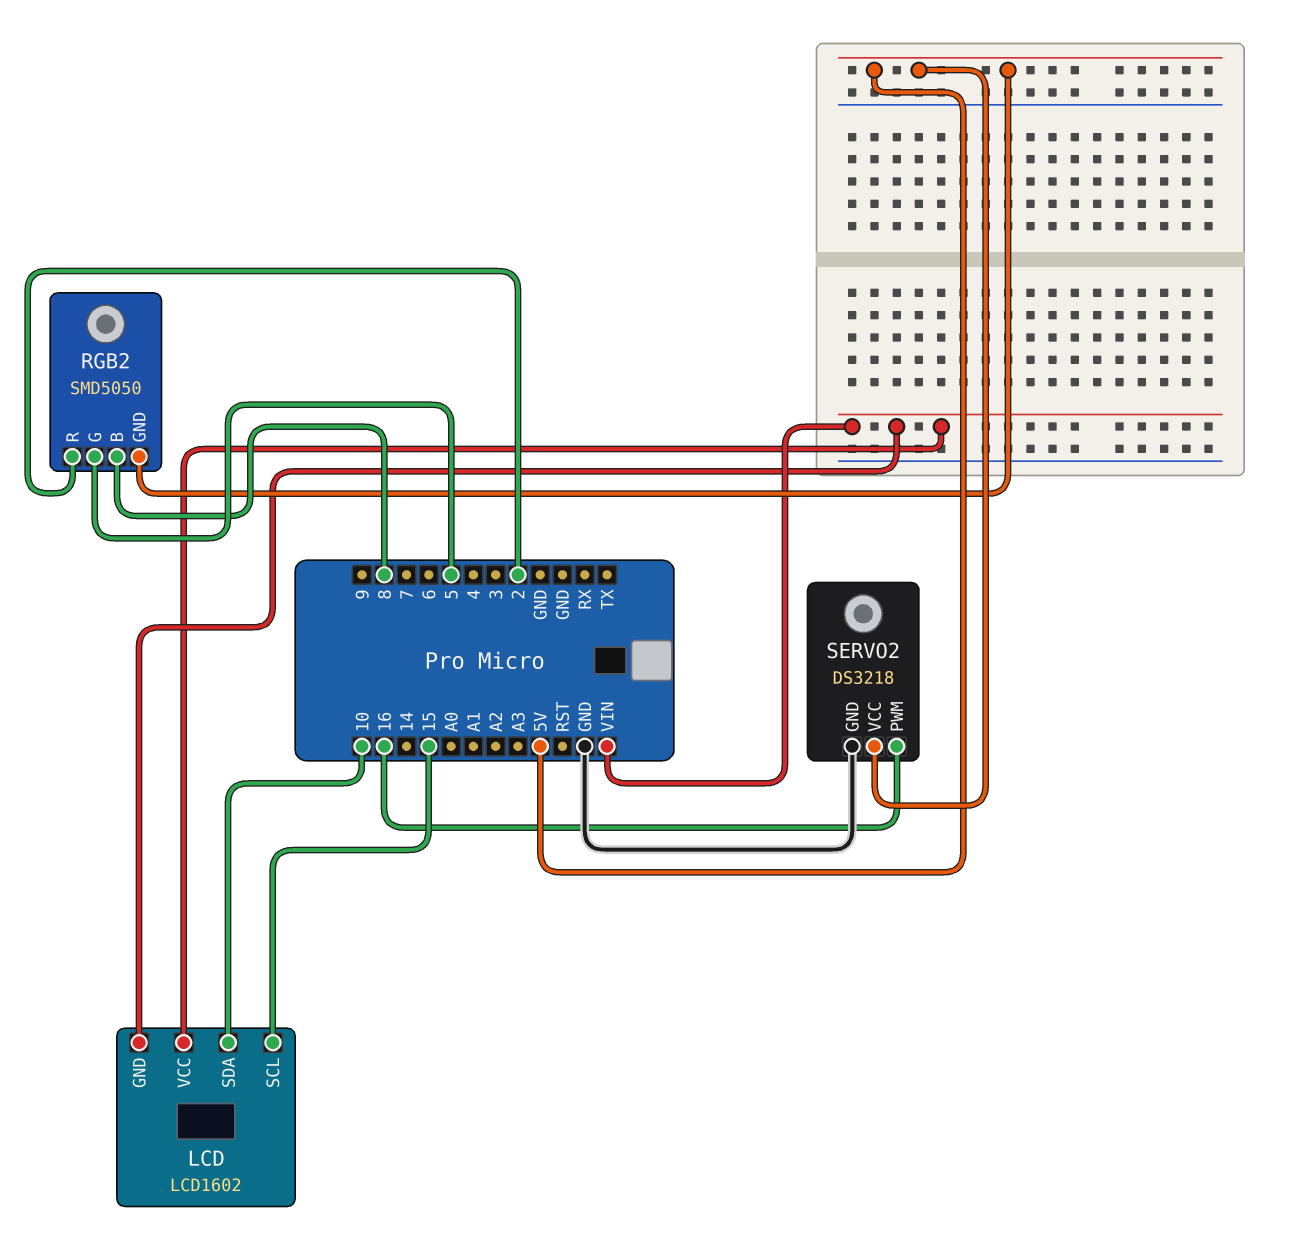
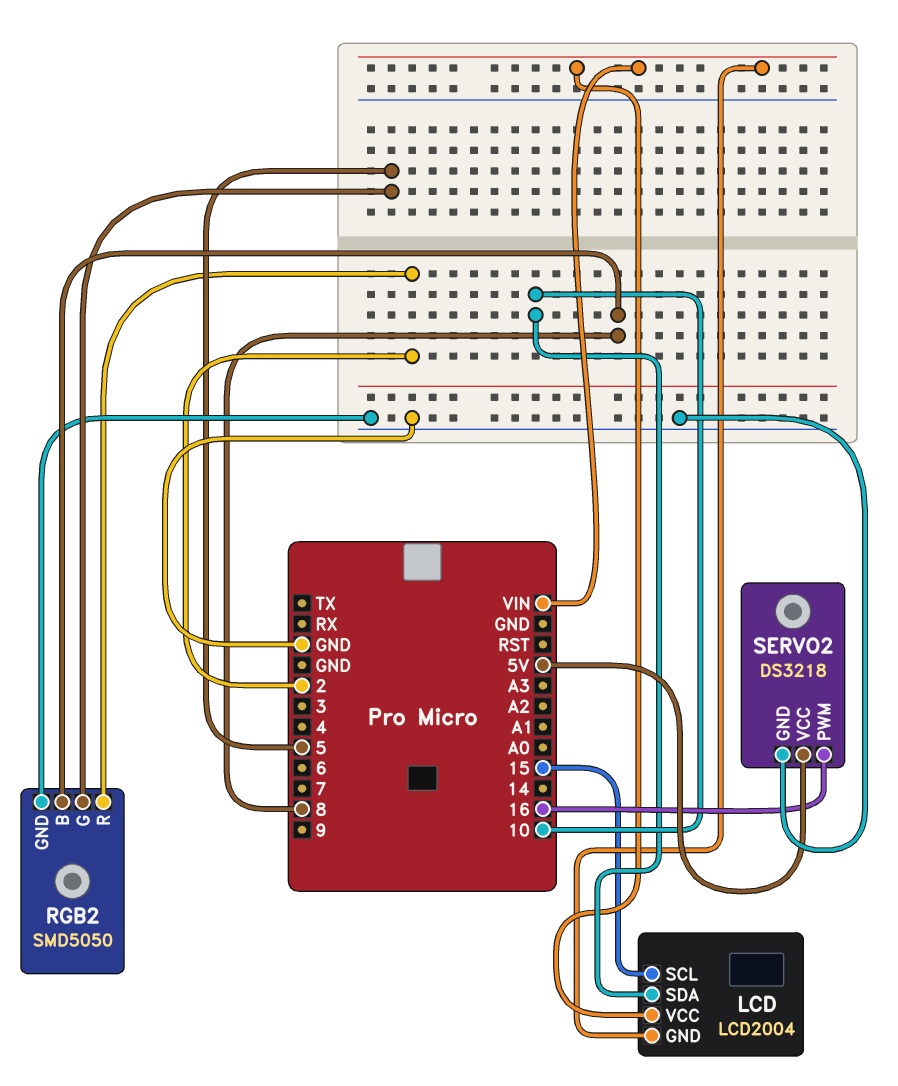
LCD: LCD1602 -> LCD2004
RGB2 pin GND: 5V -> GND

